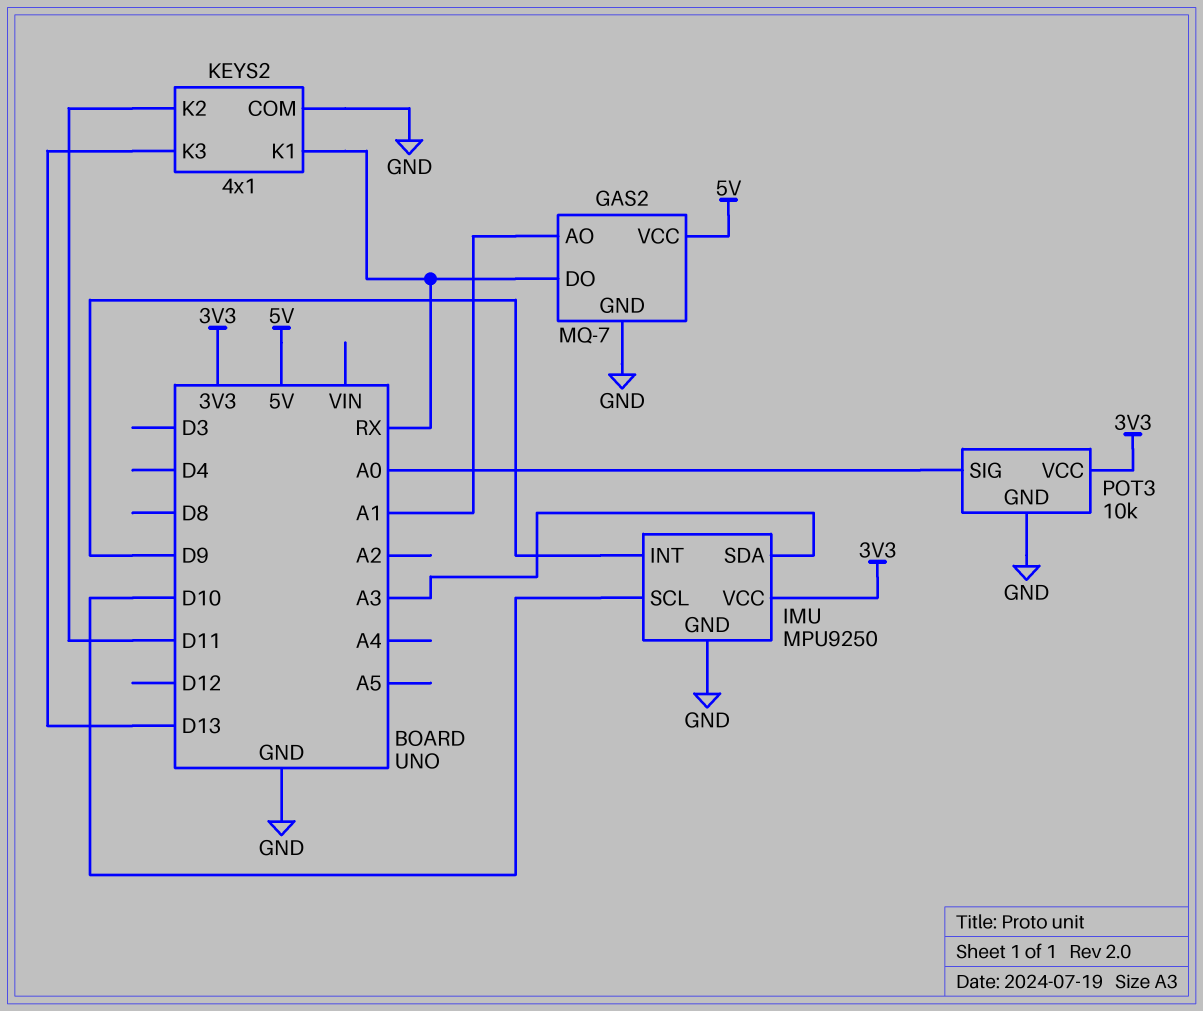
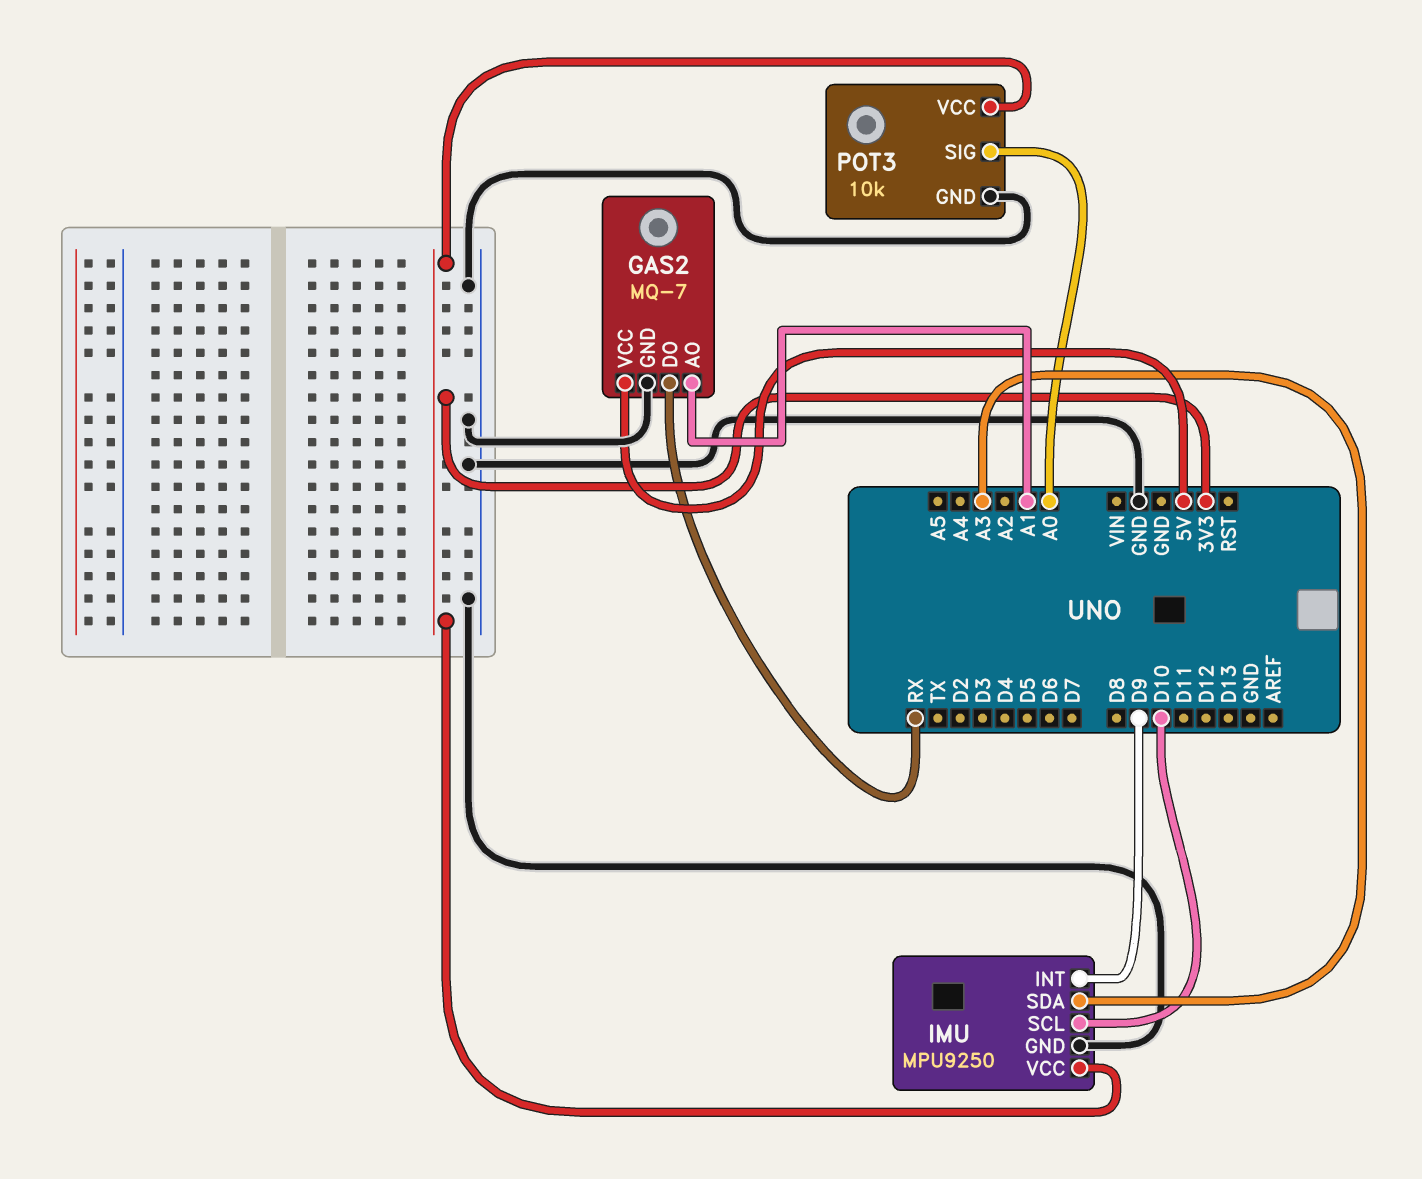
KEYS2: 4x1 -> none
KEYS2 pin COM: GND -> none
KEYS2 pin K1: RX -> none
KEYS2 pin K2: D11 -> none
KEYS2 pin K3: D13 -> none

